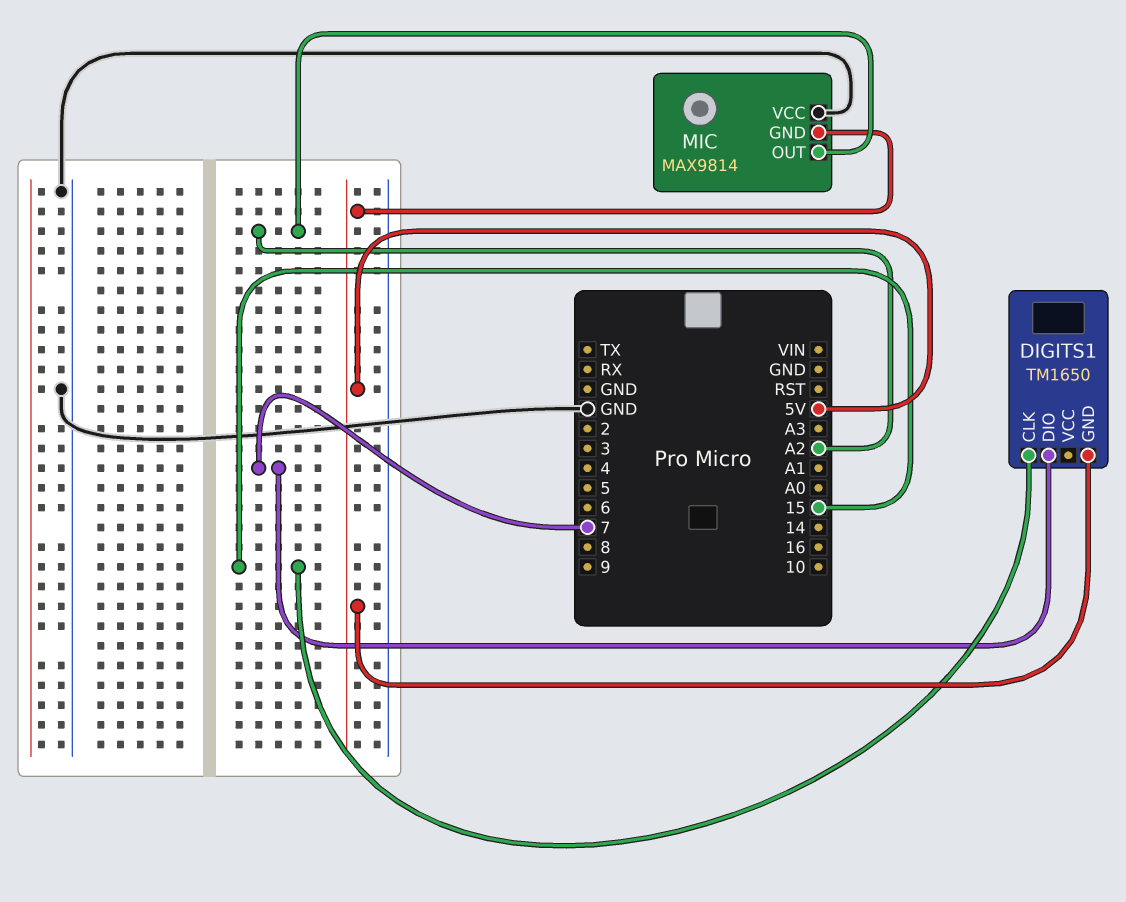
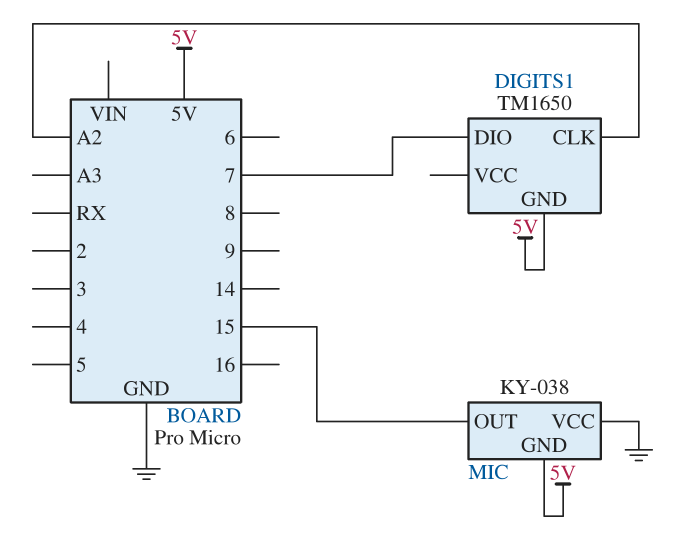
DIGITS1 pin CLK: 15 -> A2
MIC: MAX9814 -> KY-038
MIC pin OUT: A2 -> 15

